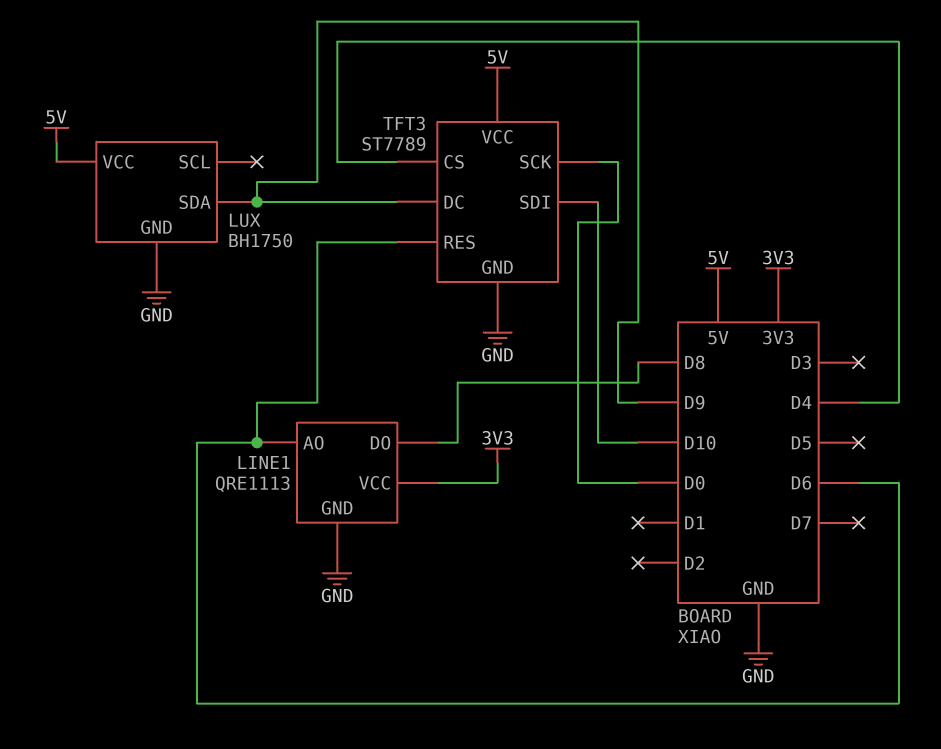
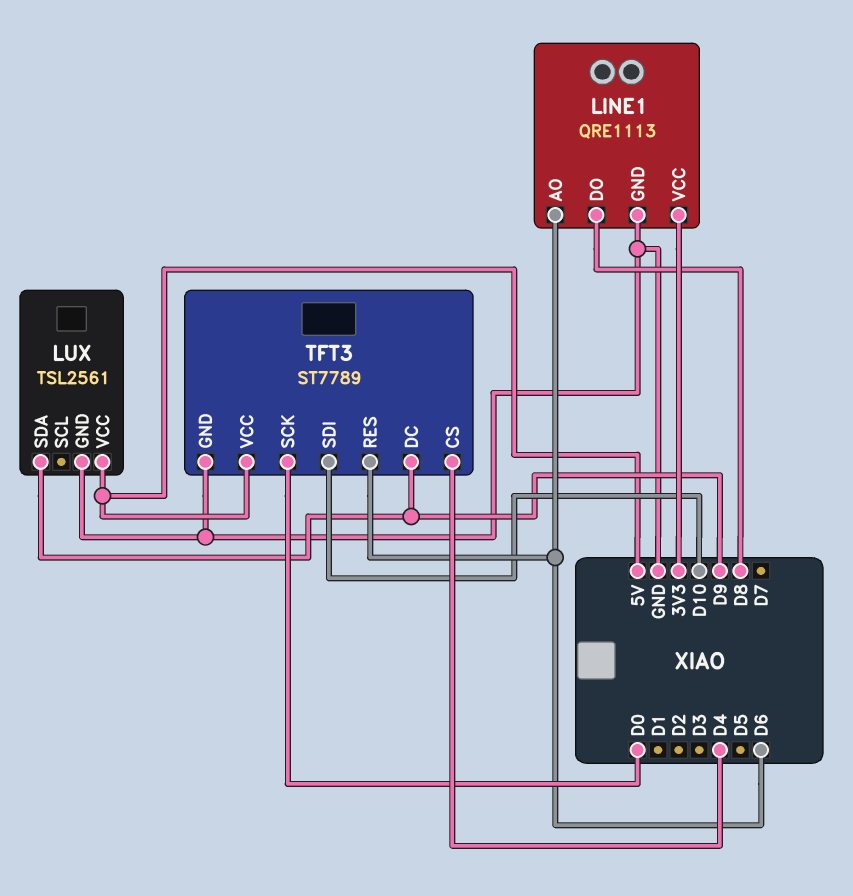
LUX: BH1750 -> TSL2561

